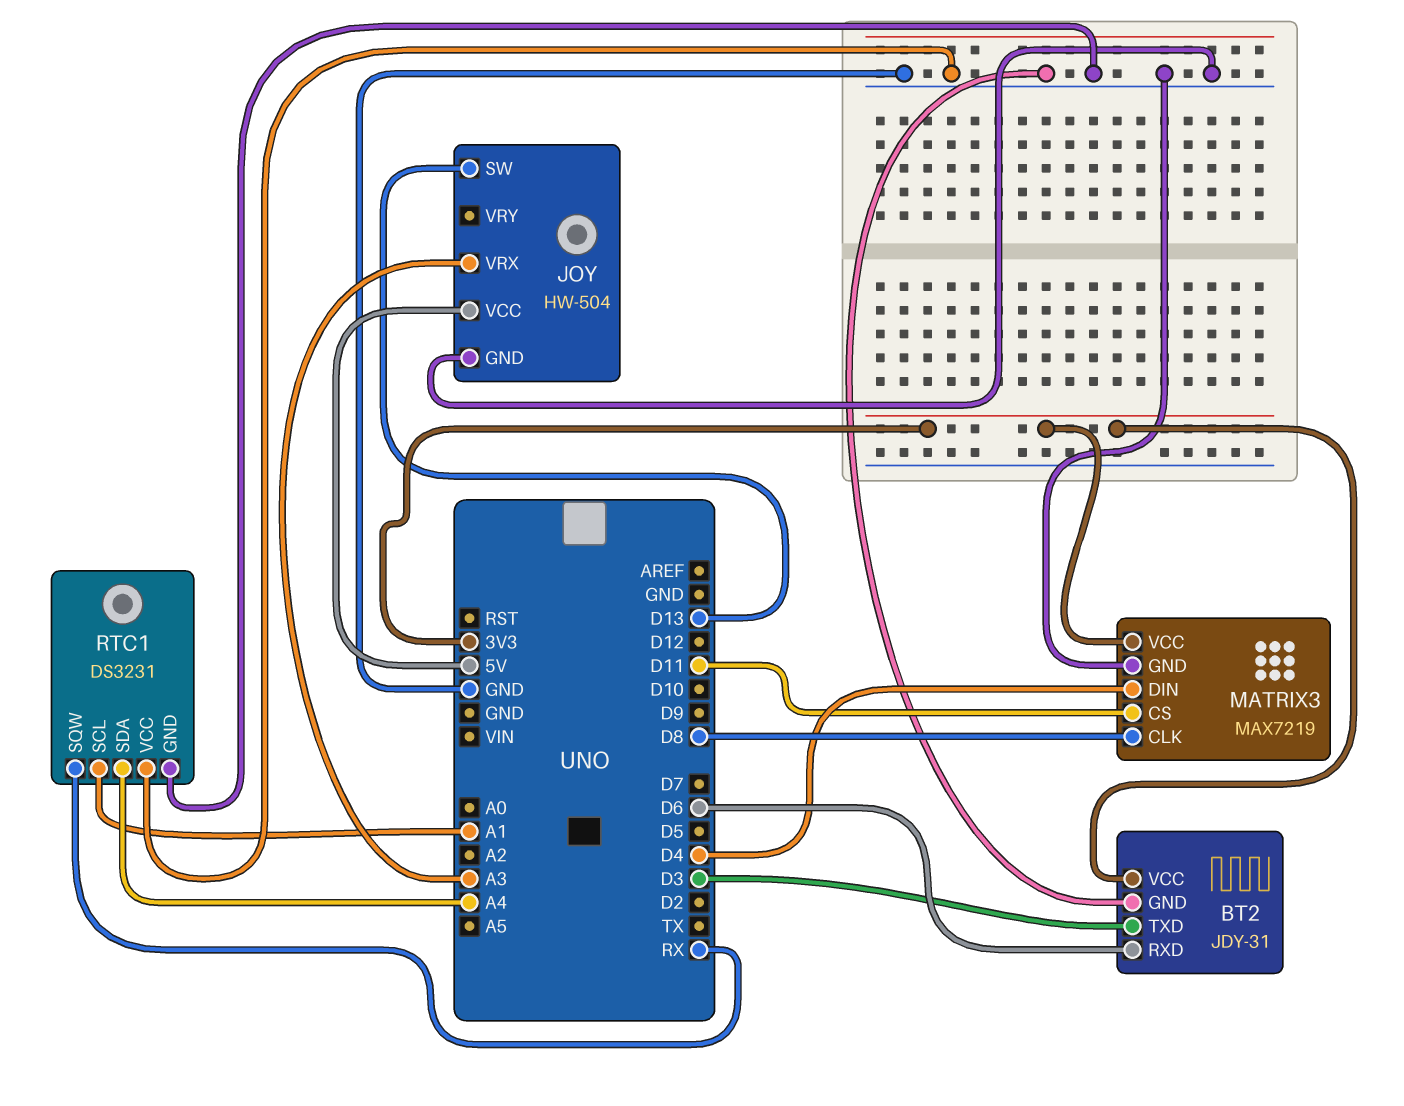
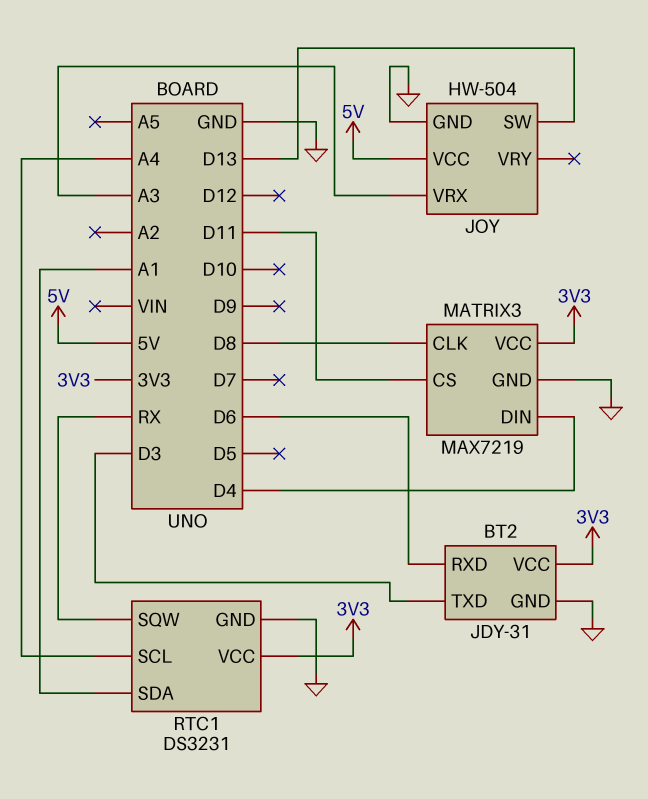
RTC1 pin SCL: A1 -> A4
RTC1 pin SDA: A4 -> A1
RTC1 pin VCC: GND -> 3V3

